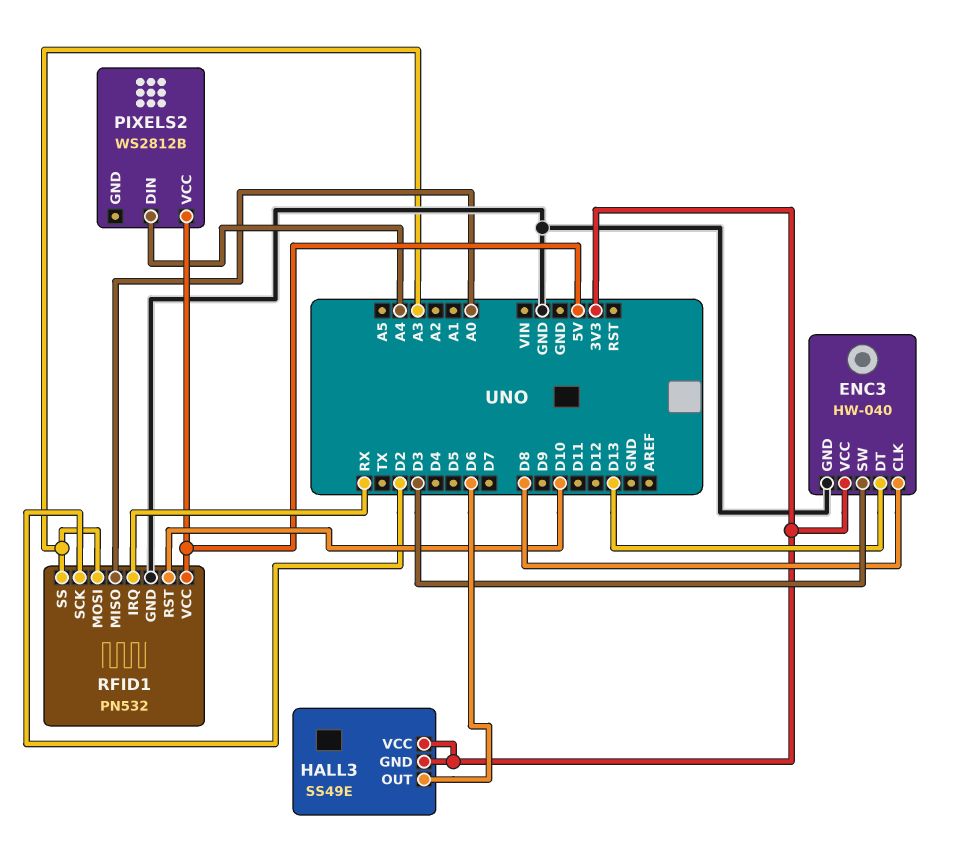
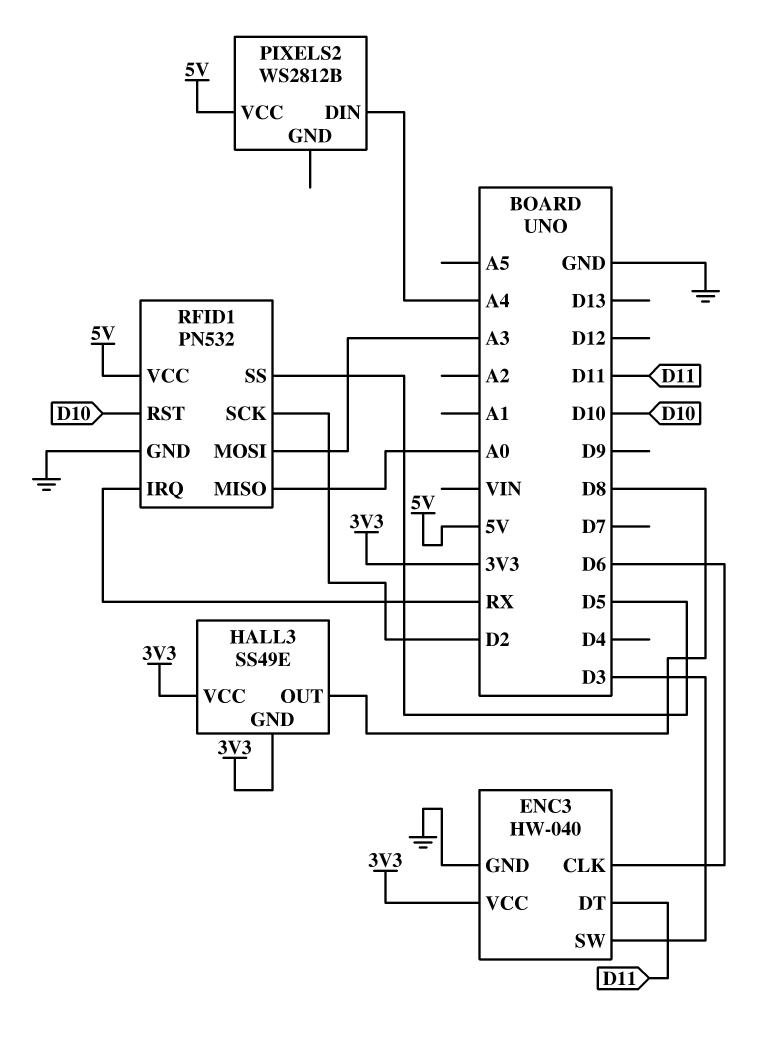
ENC3 pin CLK: D8 -> D6
ENC3 pin DT: D13 -> D11
HALL3 pin OUT: D6 -> D8
RFID1 pin SS: A3 -> D5

